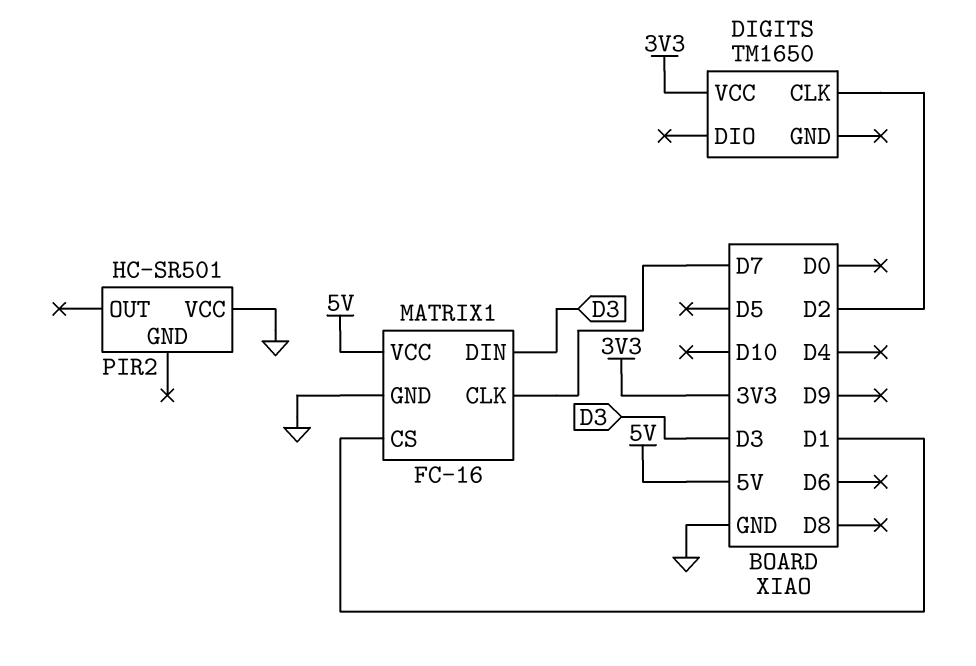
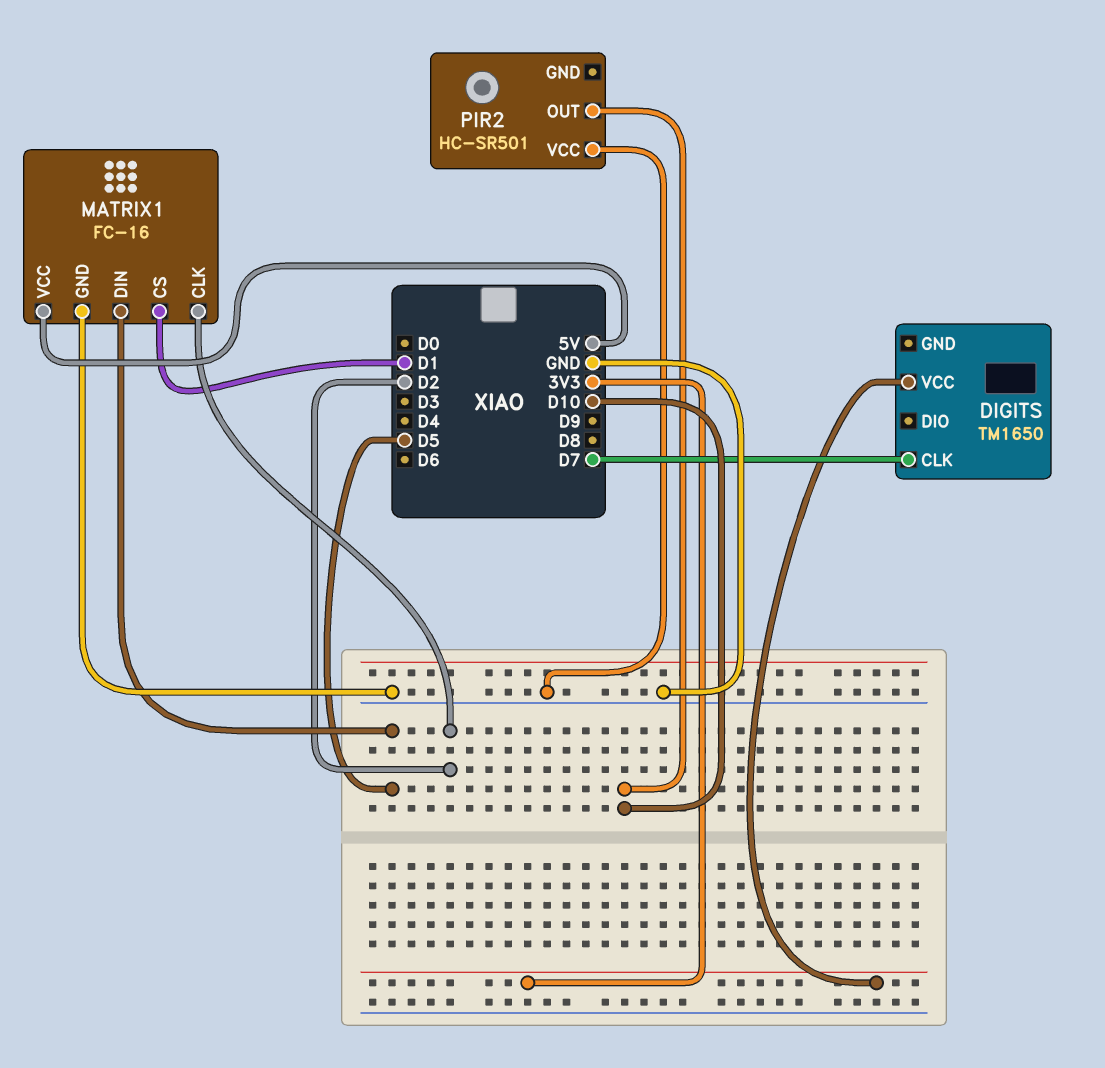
DIGITS pin CLK: D2 -> D7
MATRIX1 pin CLK: D7 -> D2
MATRIX1 pin DIN: D3 -> D5
PIR2 pin OUT: none -> D10

